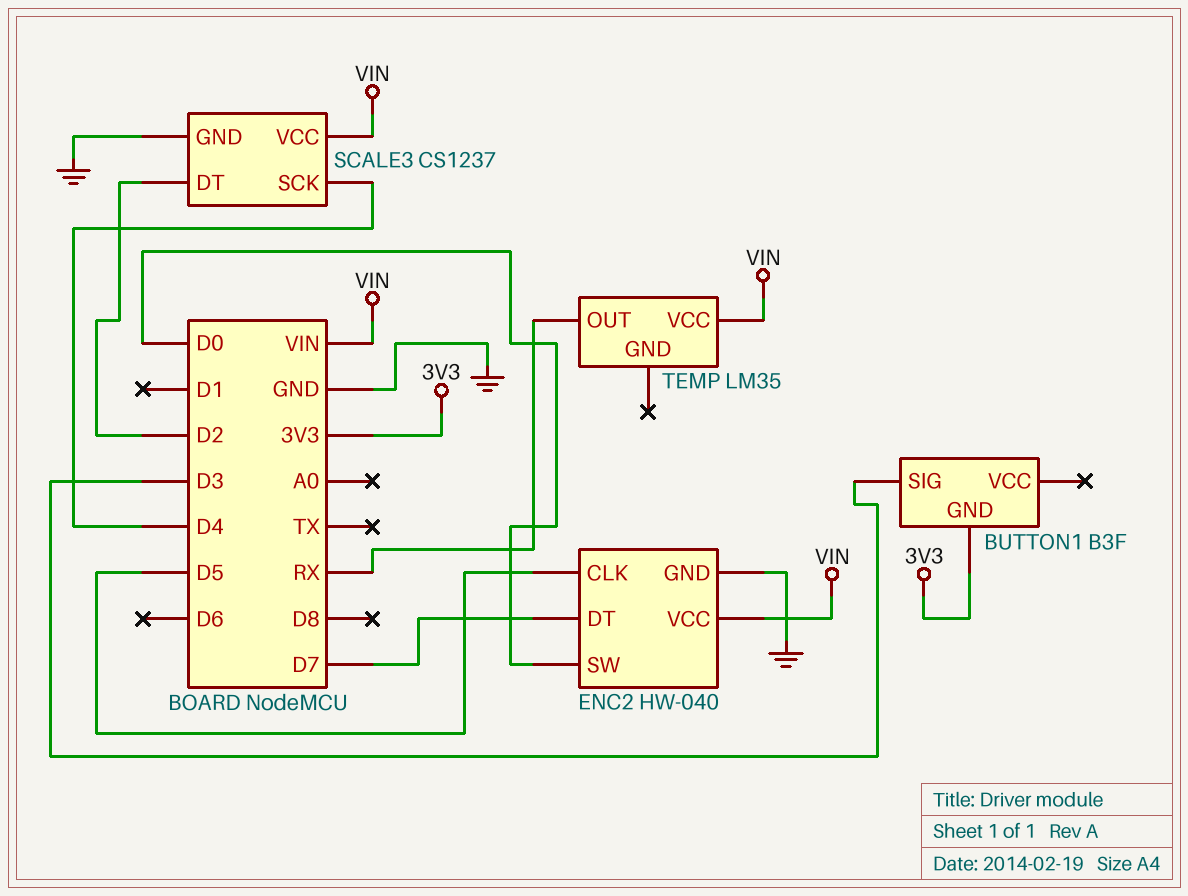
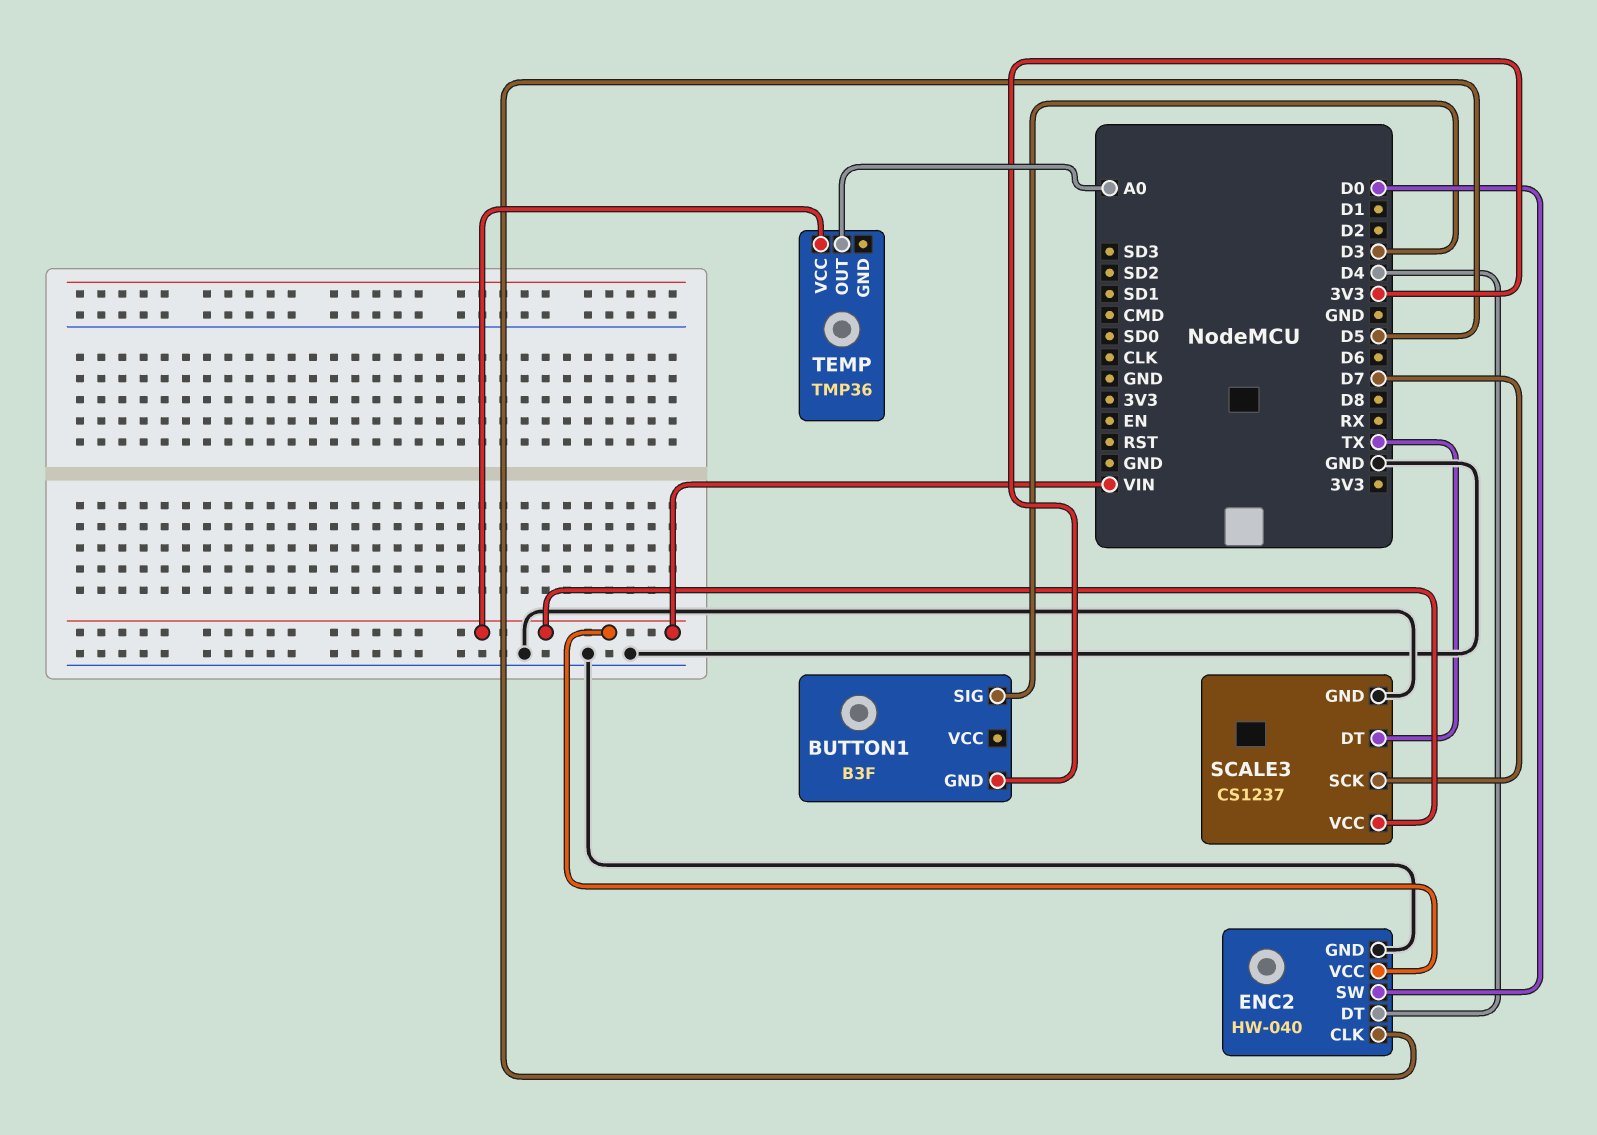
ENC2 pin DT: D7 -> D4
SCALE3 pin DT: D2 -> TX
SCALE3 pin SCK: D4 -> D7
TEMP: LM35 -> TMP36
TEMP pin OUT: RX -> A0

